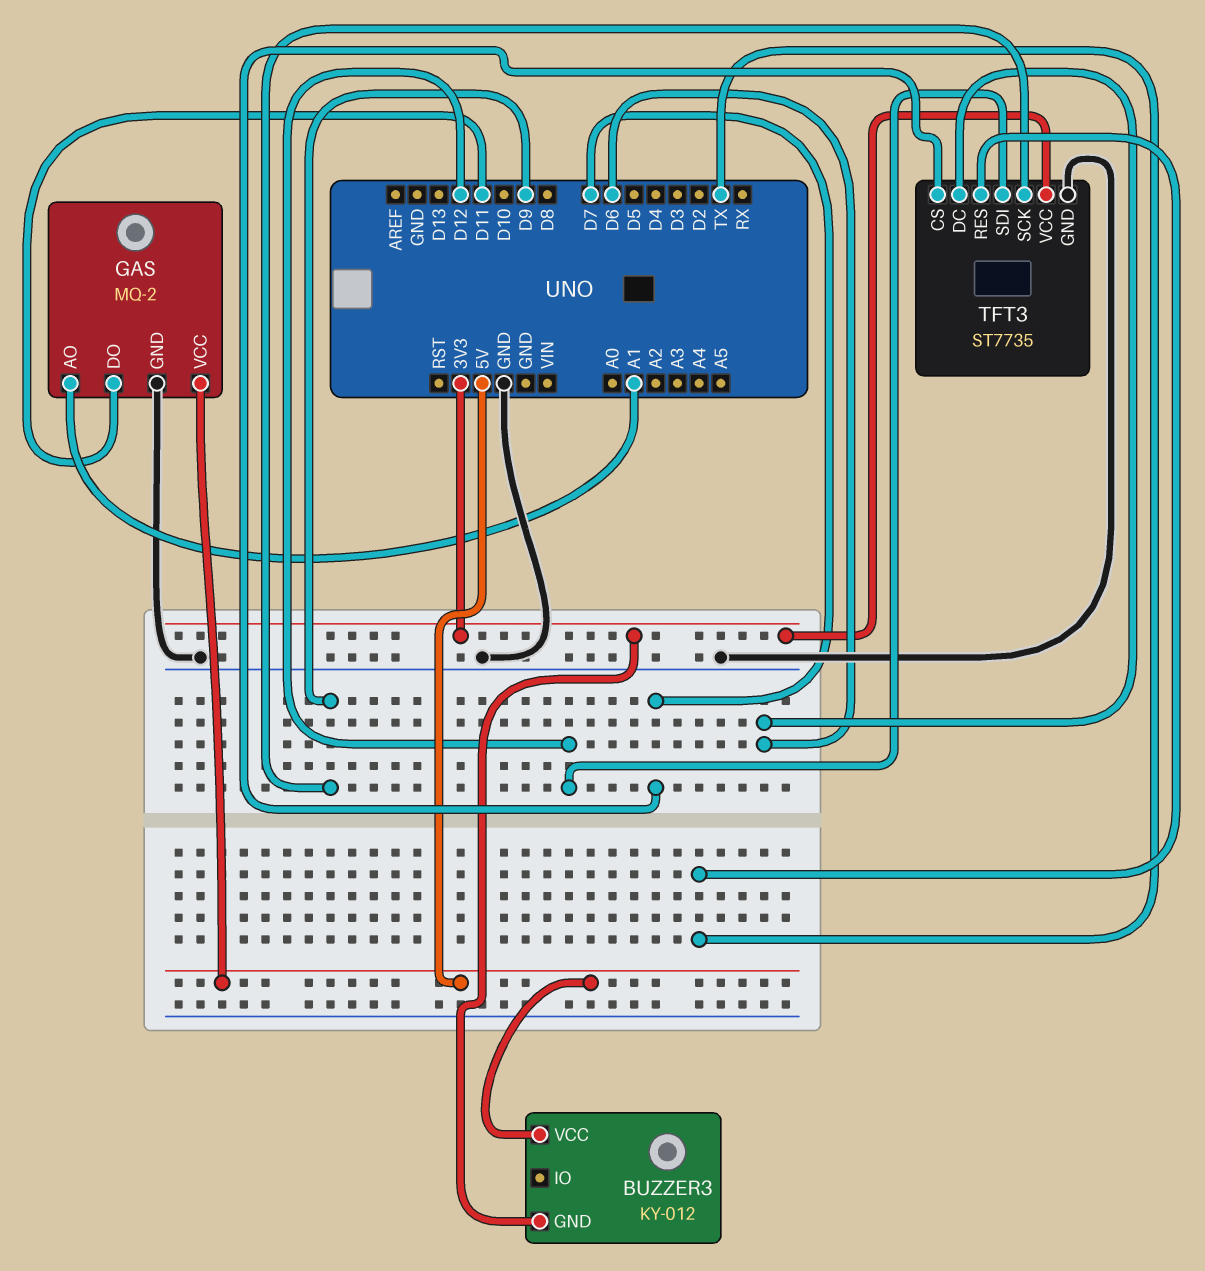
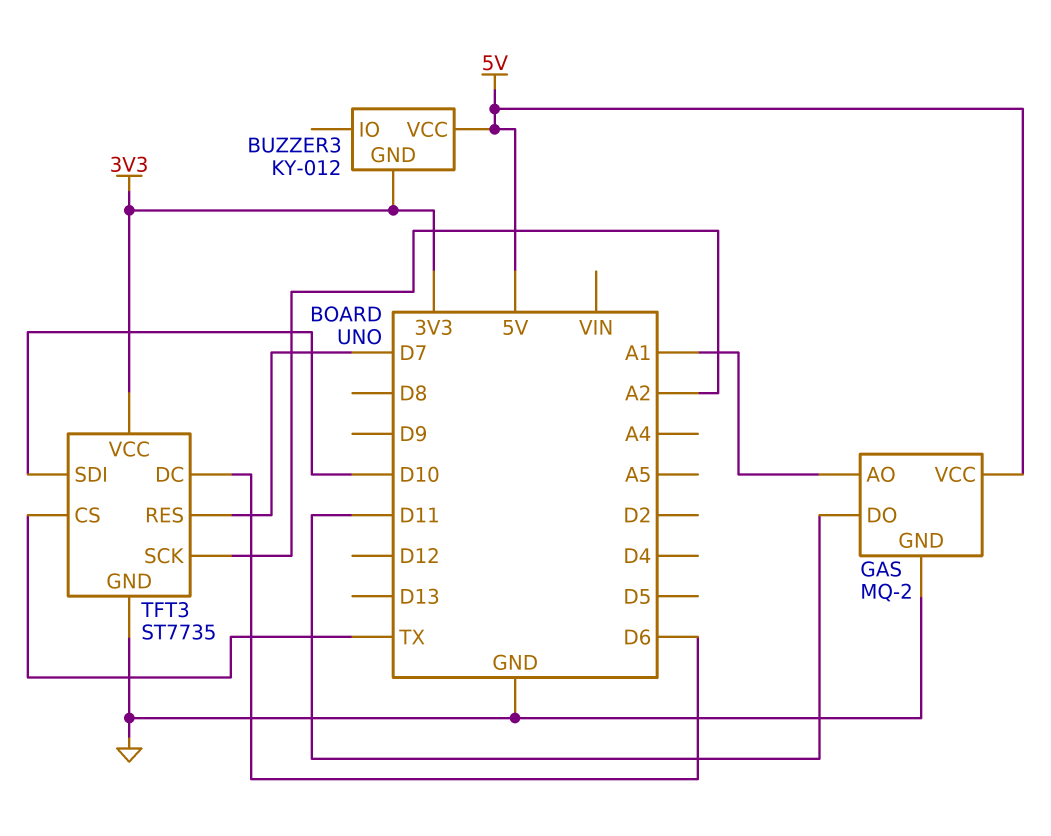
TFT3 pin CS: D7 -> TX
TFT3 pin RES: TX -> D7
TFT3 pin SCK: D9 -> A2
TFT3 pin SDI: D12 -> D10

